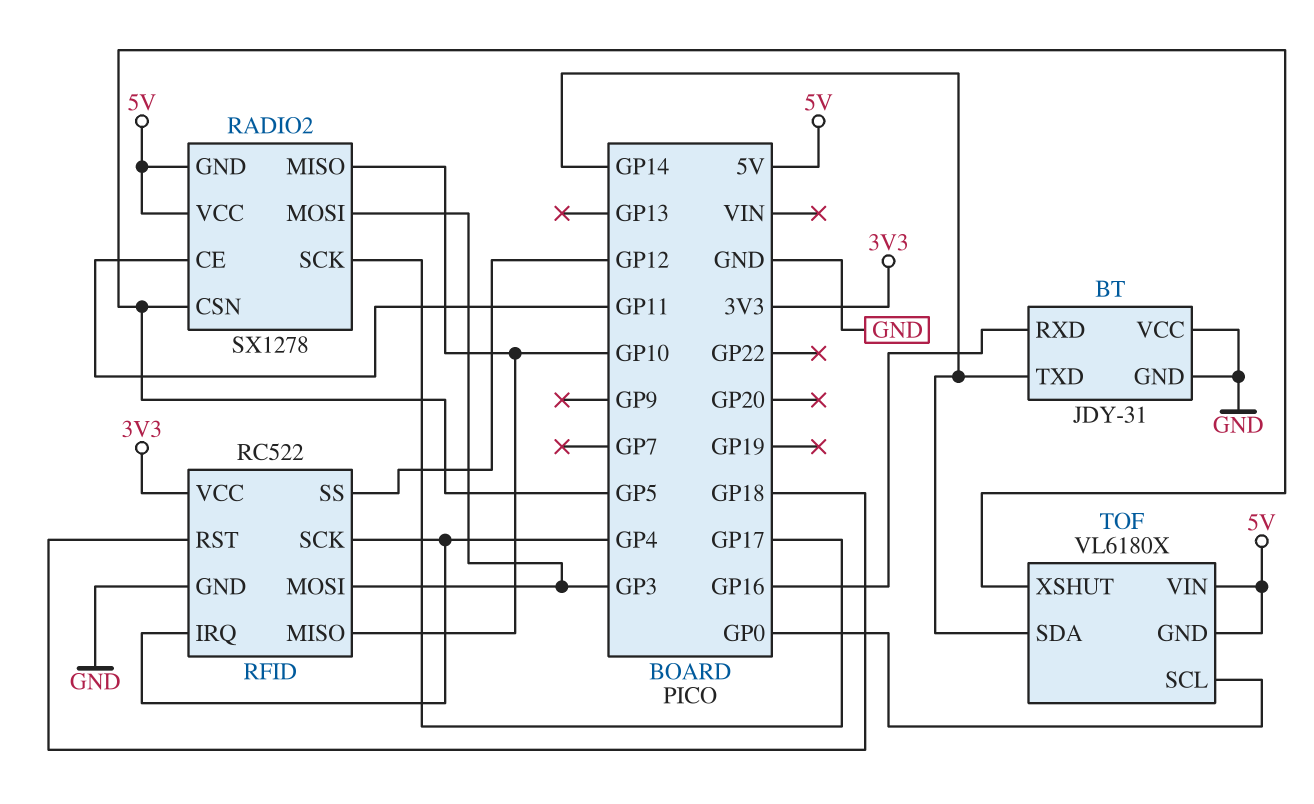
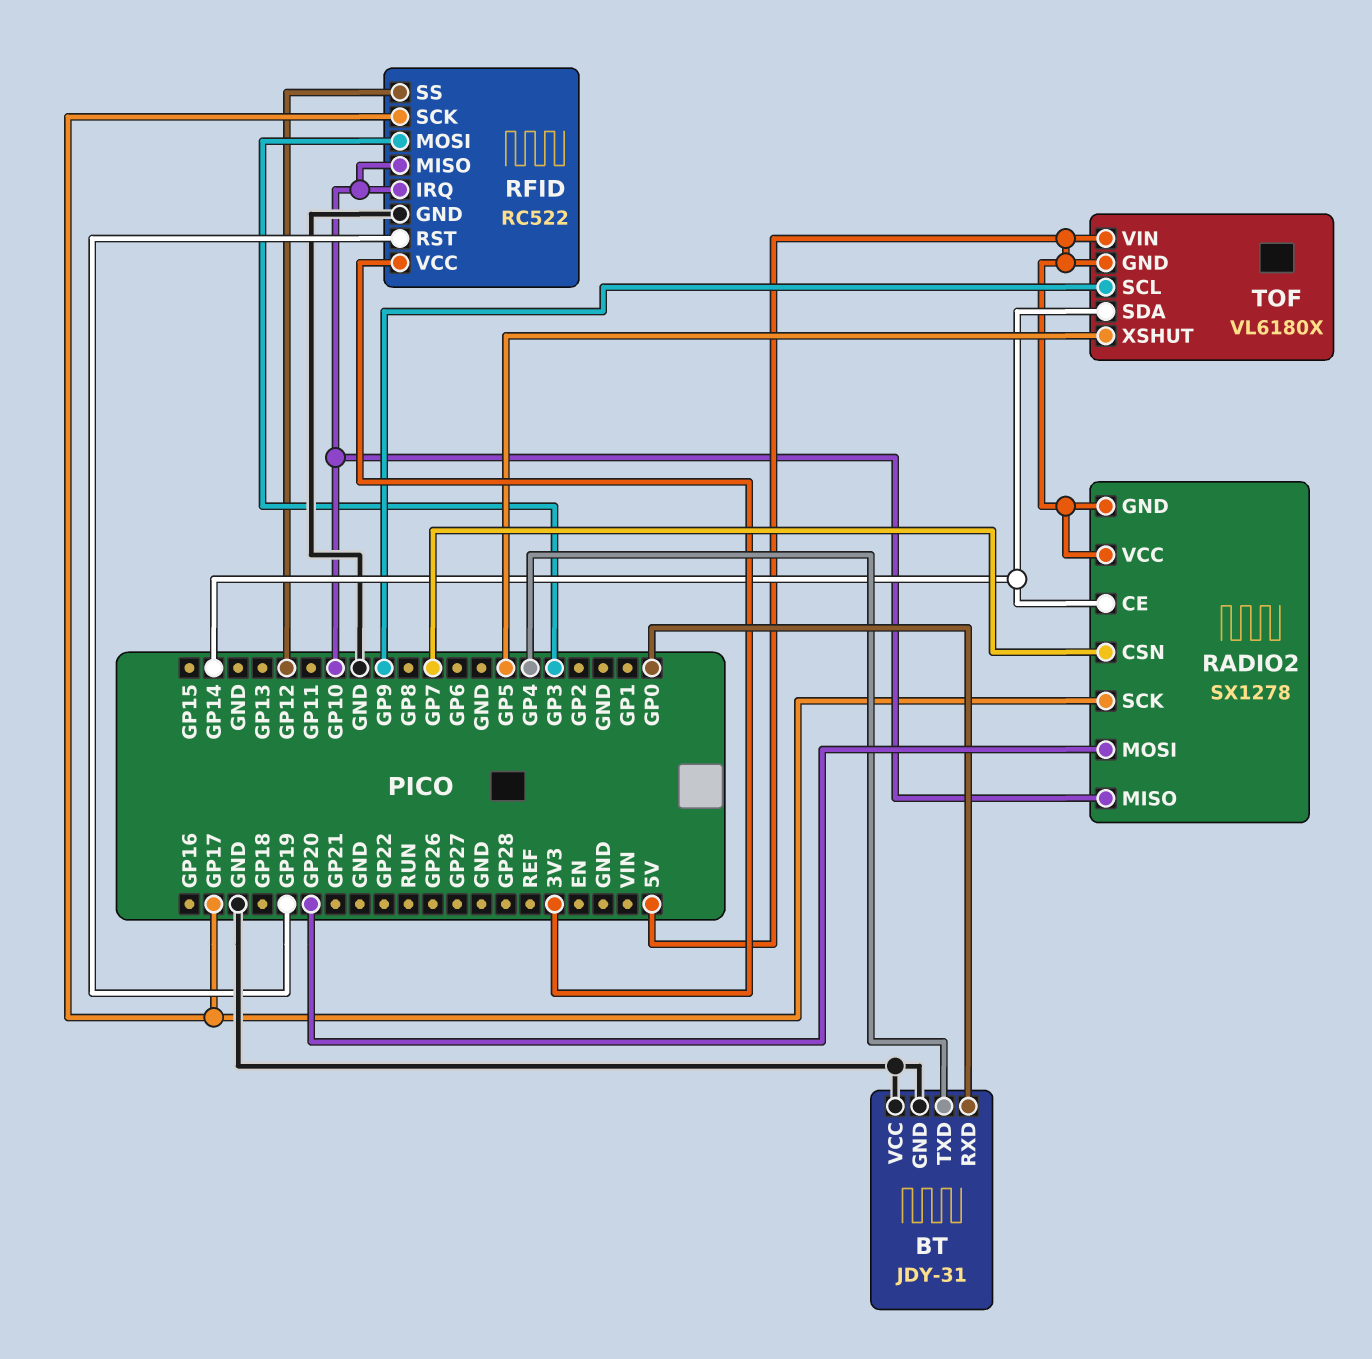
BT pin RXD: GP16 -> GP0
BT pin TXD: GP14 -> GP4
RADIO2 pin CE: GP11 -> GP14
RADIO2 pin CSN: GP5 -> GP7
RADIO2 pin MOSI: GP3 -> GP20
RFID pin IRQ: GP4 -> GP10
RFID pin RST: GP18 -> GP19
RFID pin SCK: GP4 -> GP17
TOF pin SCL: GP0 -> GP9

